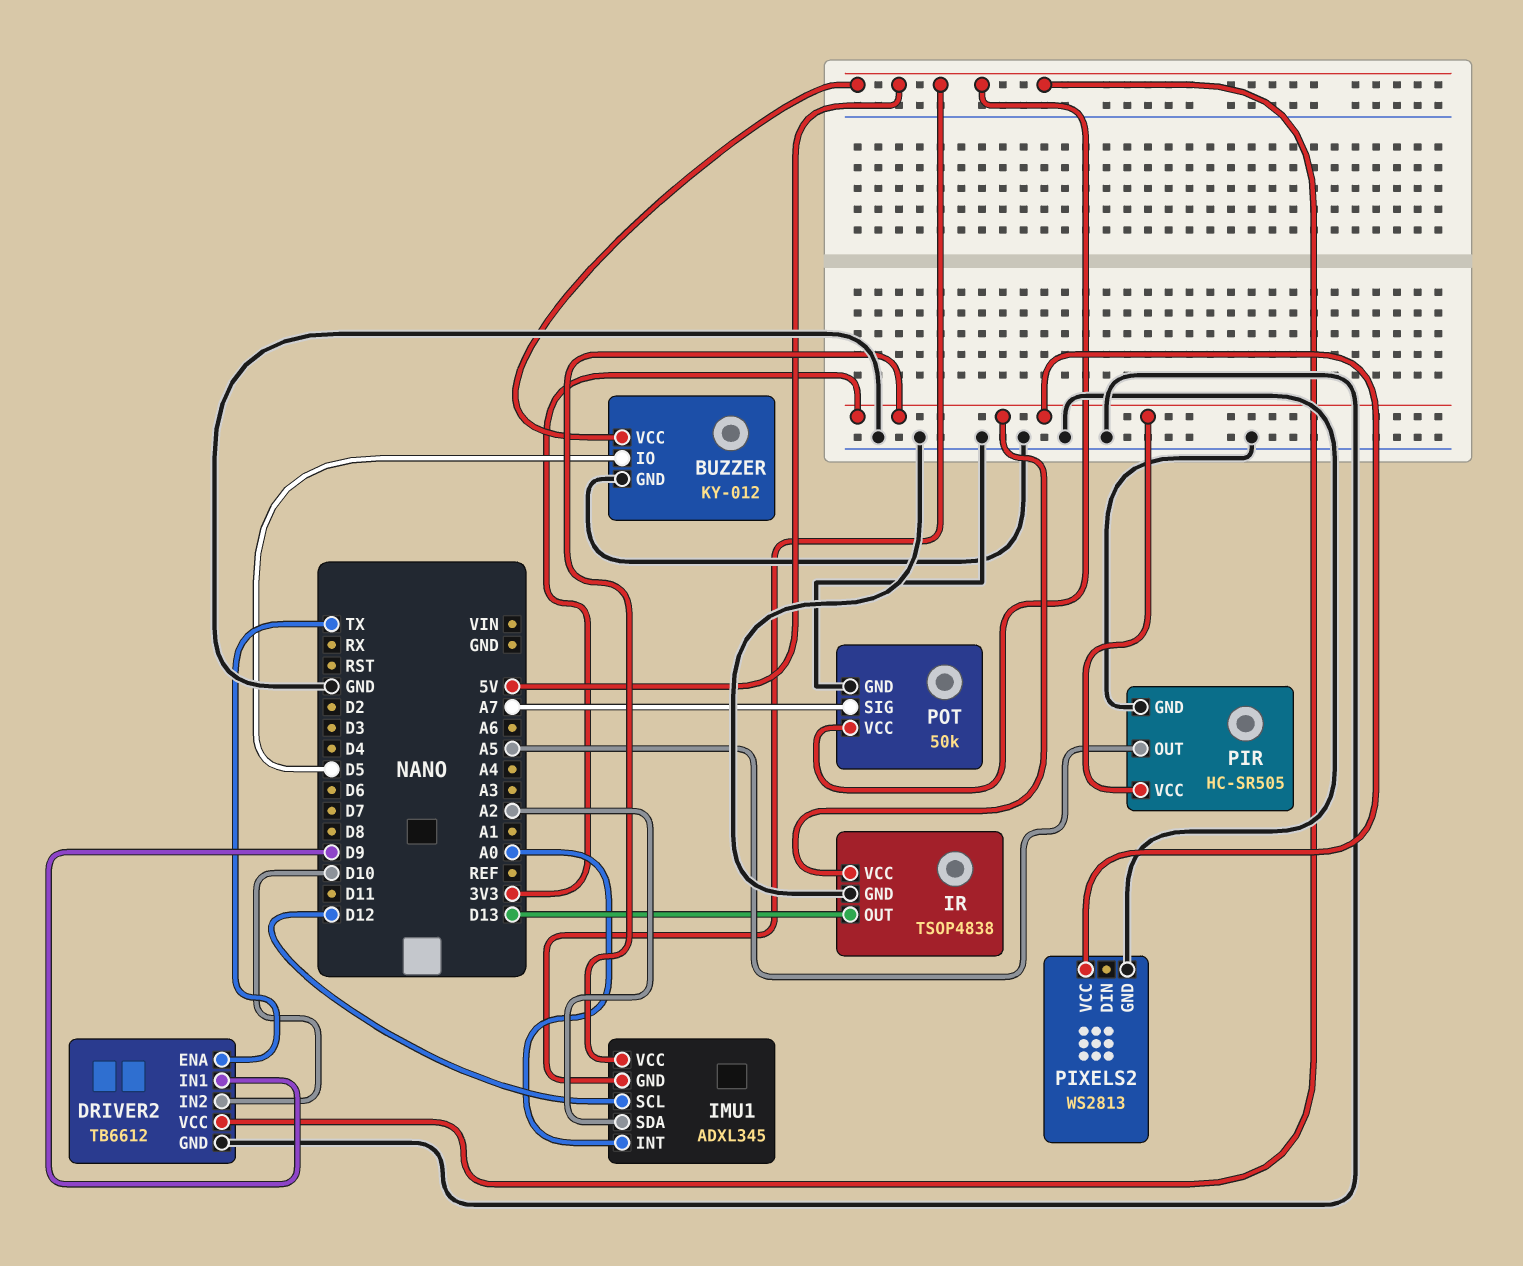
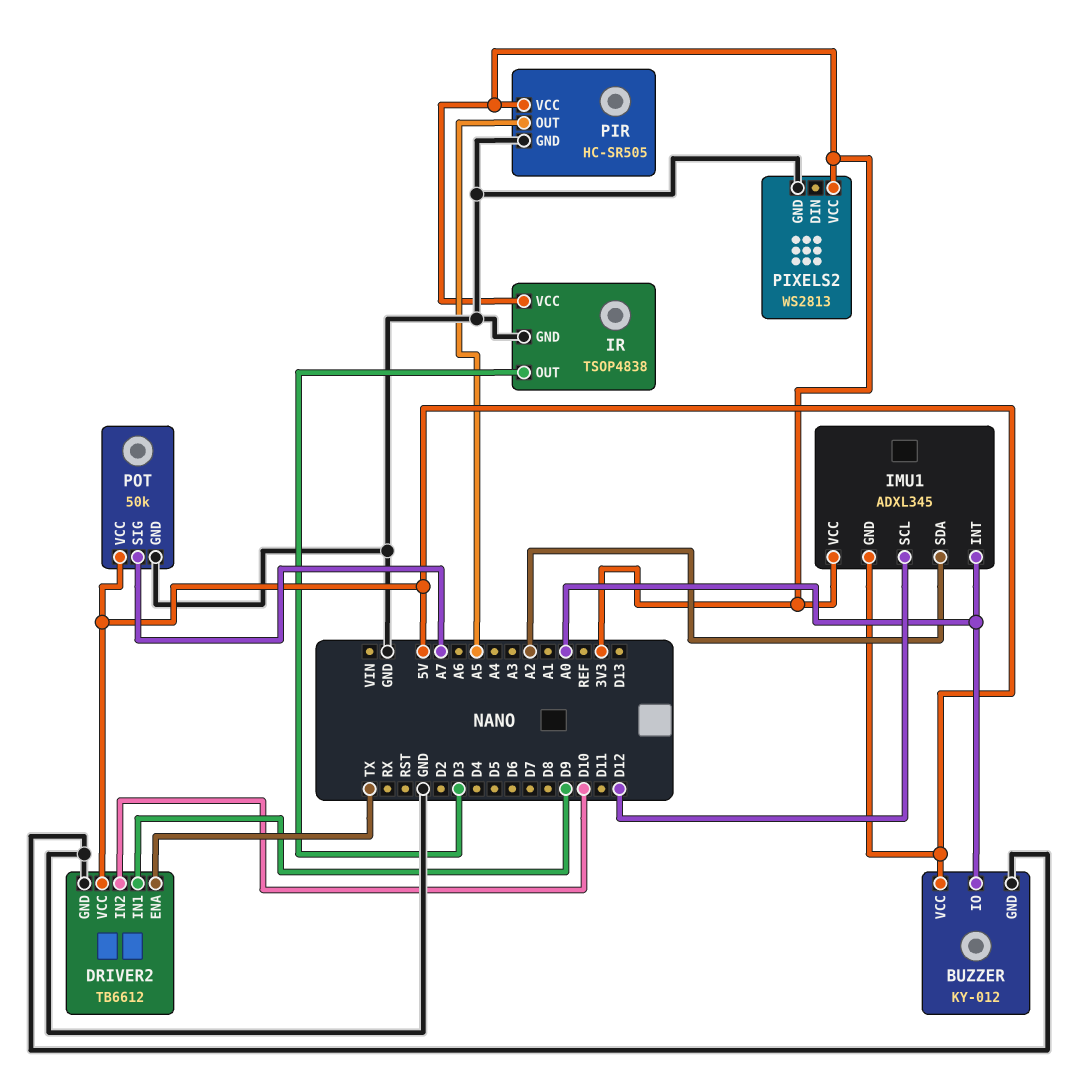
BUZZER pin IO: D5 -> A0
IR pin OUT: D13 -> D3

